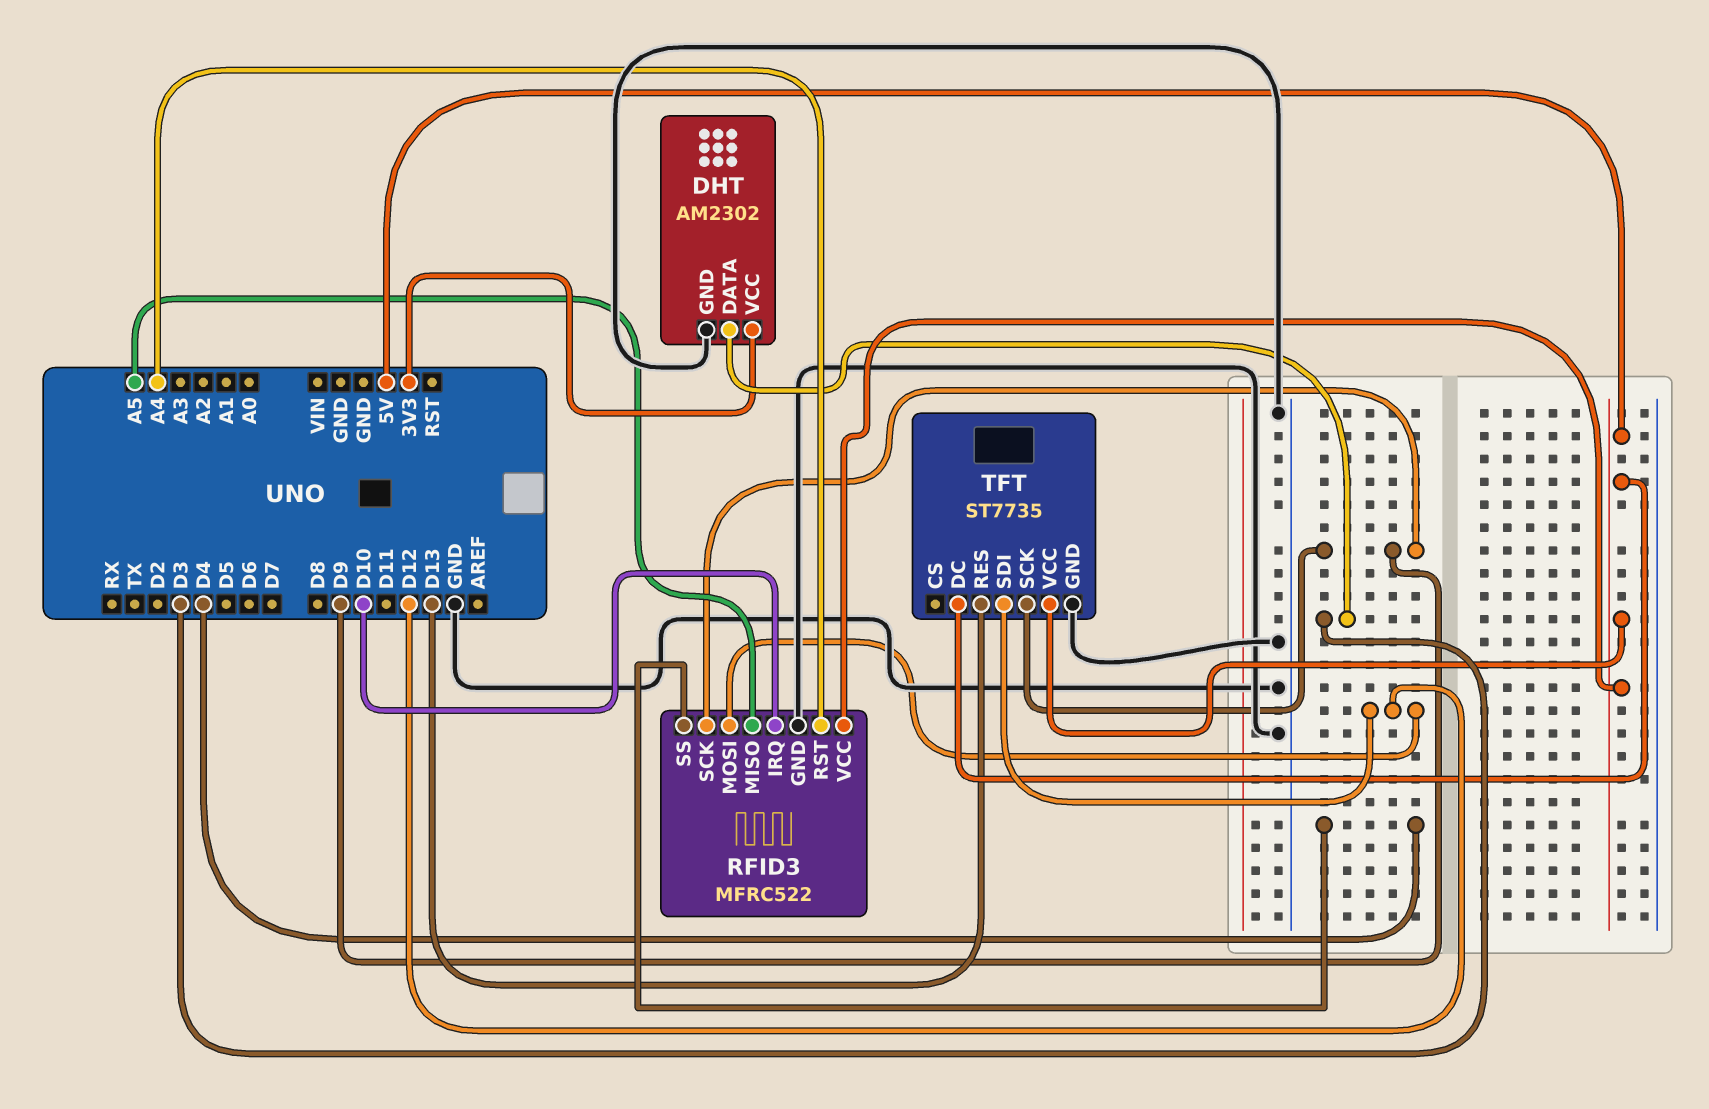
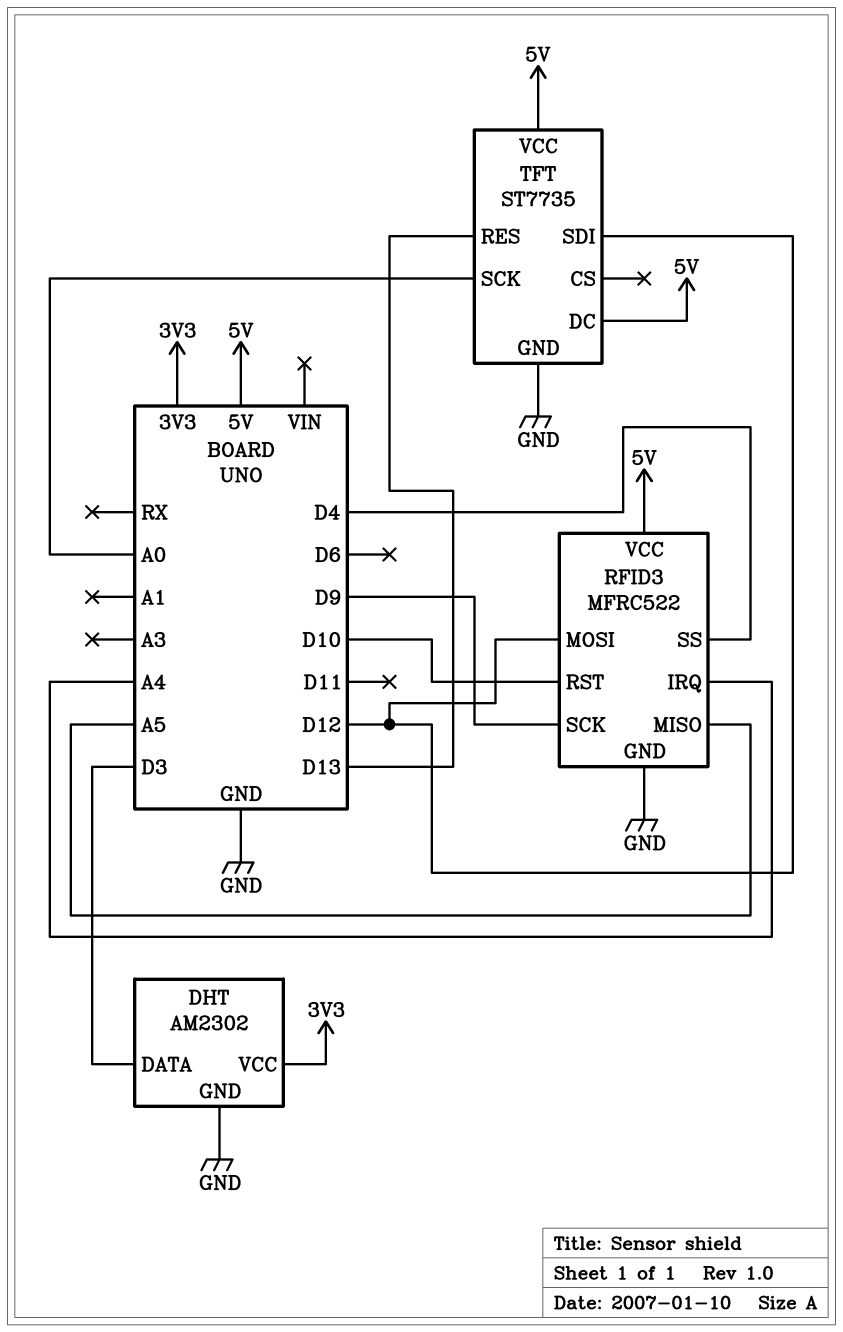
RFID3 pin IRQ: D10 -> A4
RFID3 pin RST: A4 -> D10
TFT pin SCK: D9 -> A0

